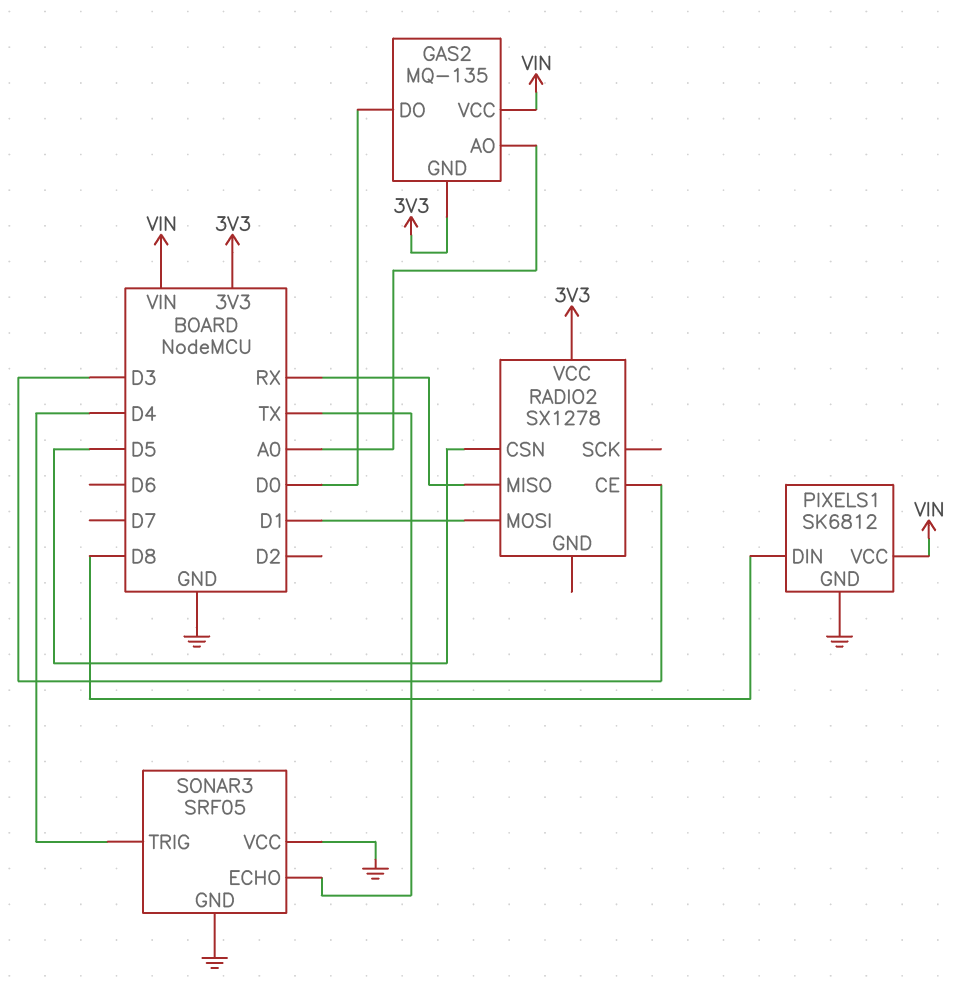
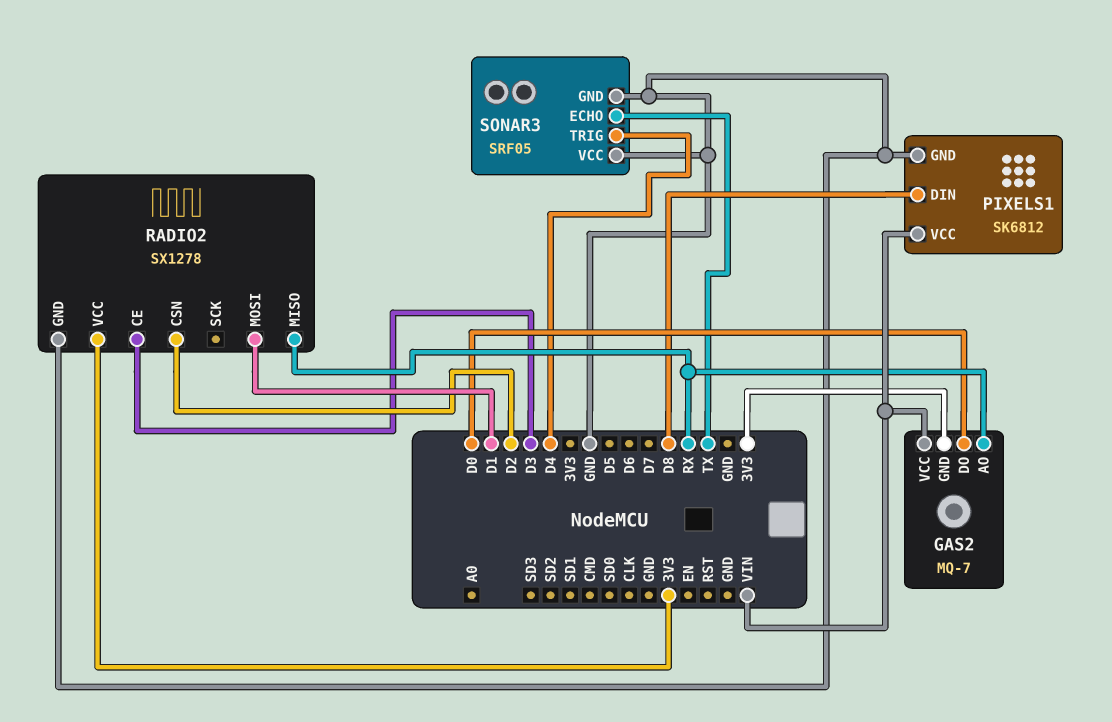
GAS2: MQ-135 -> MQ-7
GAS2 pin AO: A0 -> RX
RADIO2 pin CSN: D5 -> D2
RADIO2 pin GND: none -> GND

